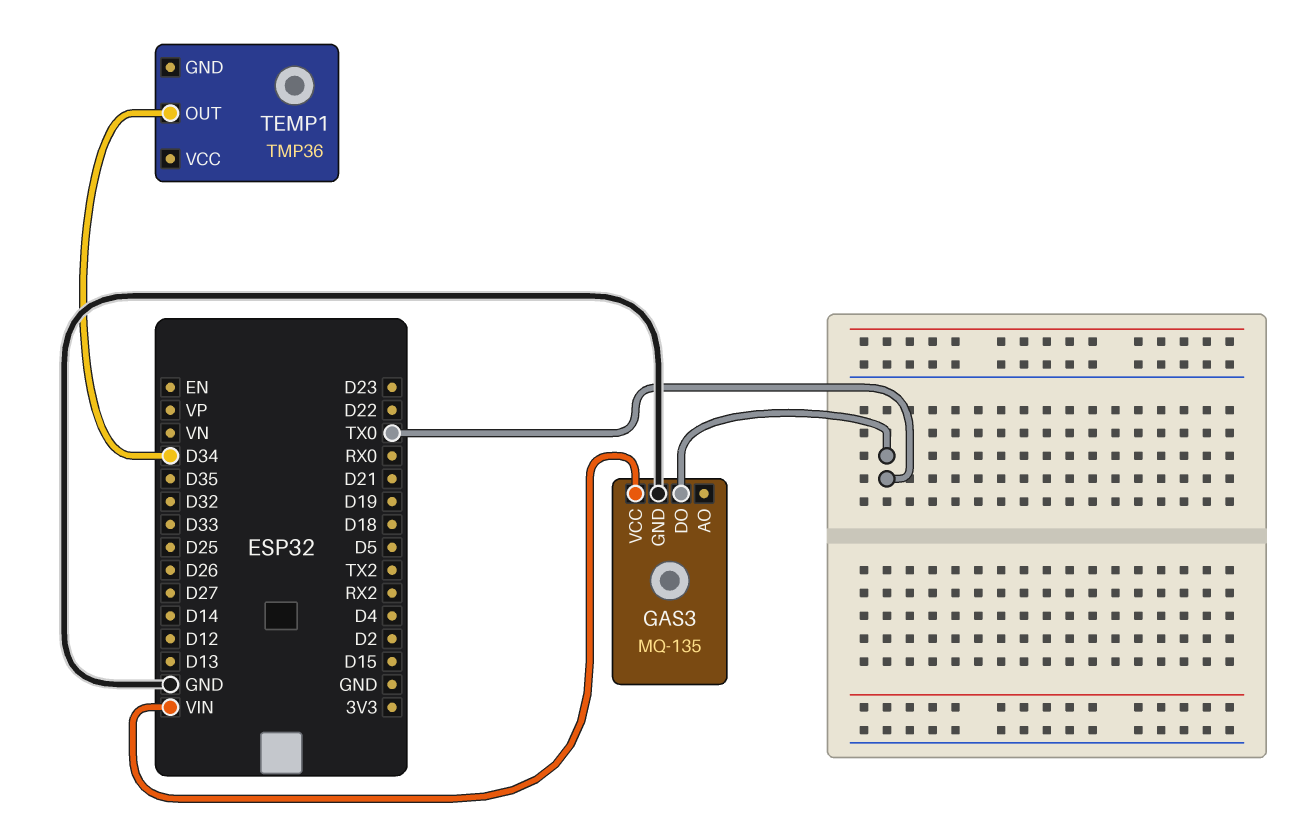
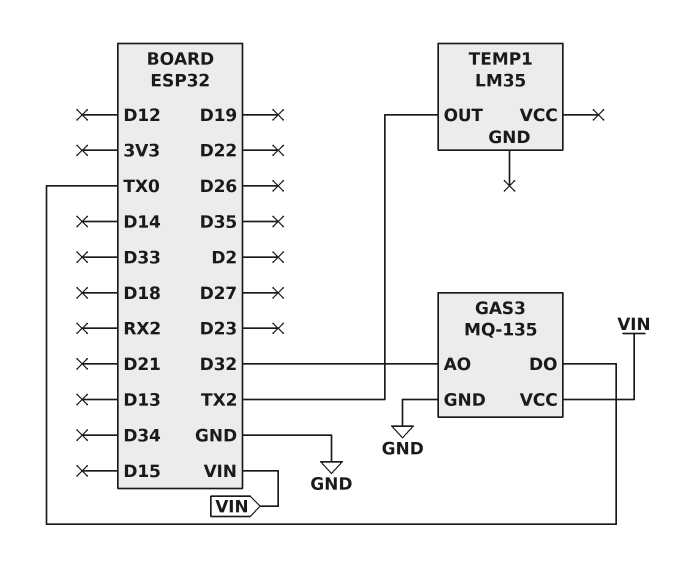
GAS3 pin AO: none -> D32
TEMP1: TMP36 -> LM35
TEMP1 pin OUT: D34 -> TX2

